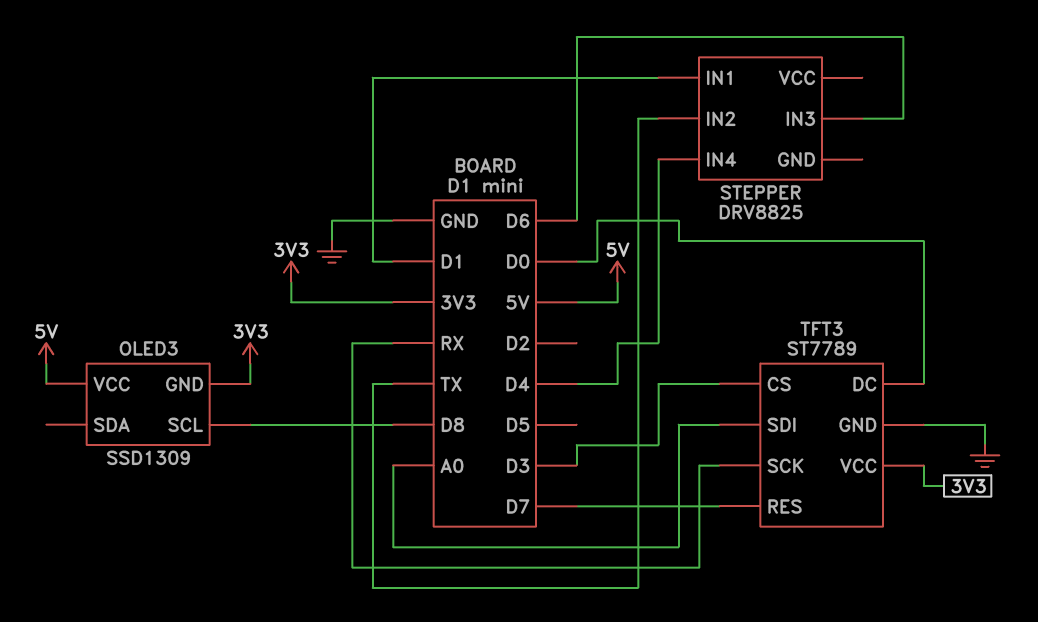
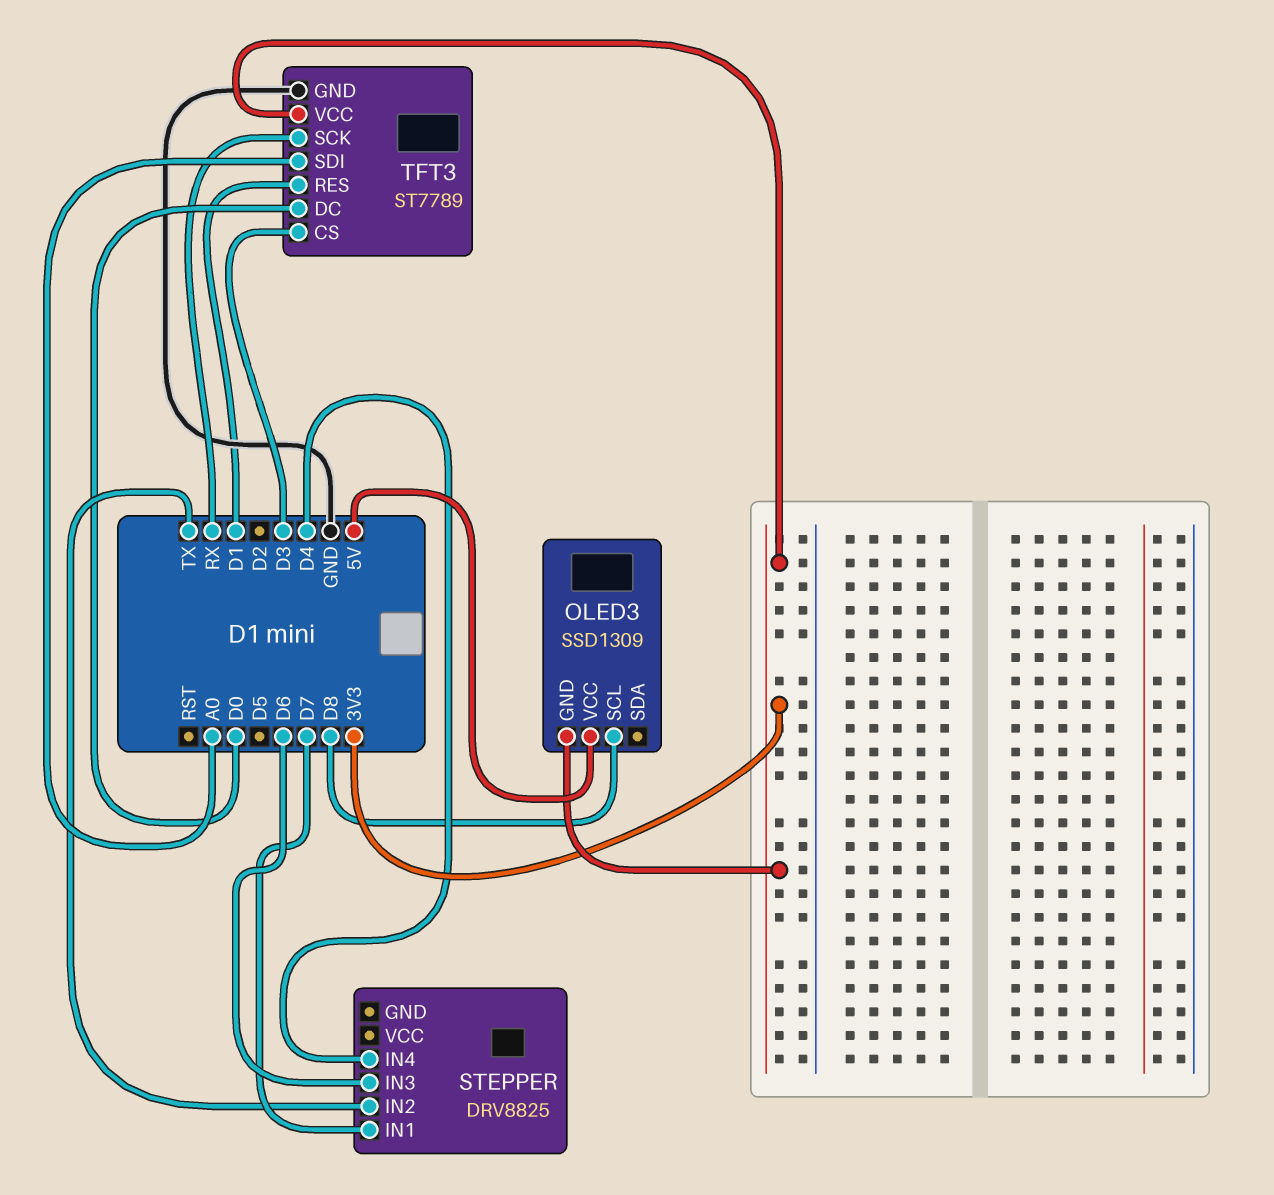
STEPPER pin IN1: D1 -> D7
TFT3 pin RES: D7 -> D1

